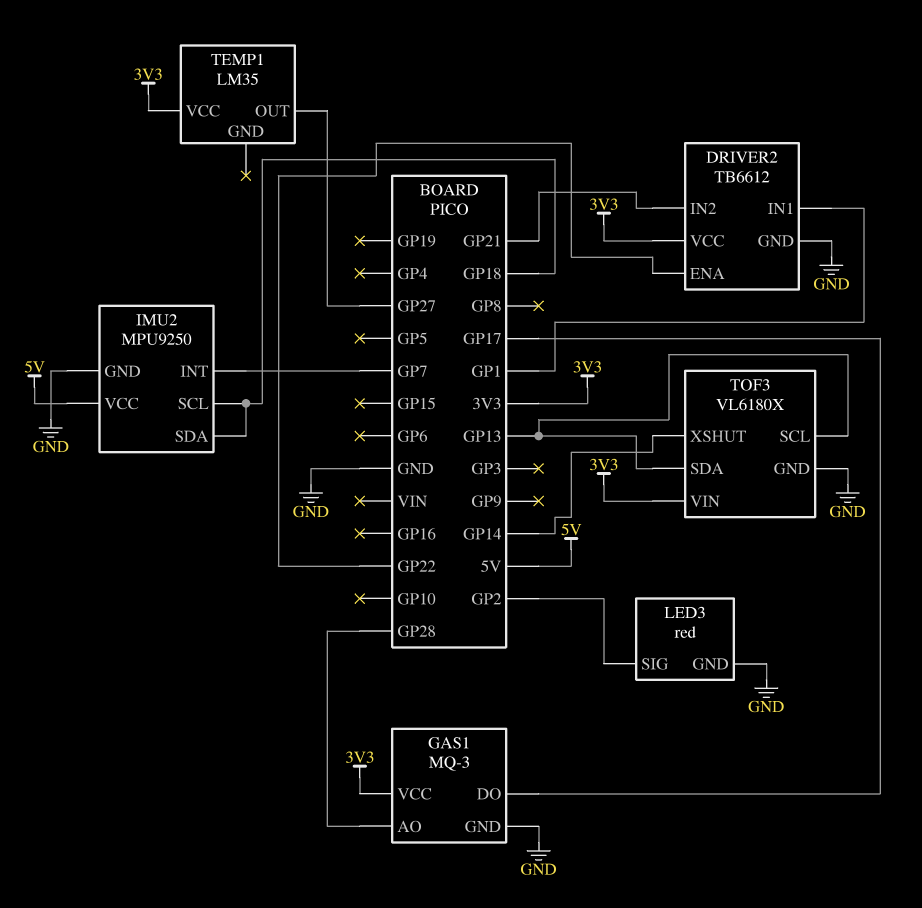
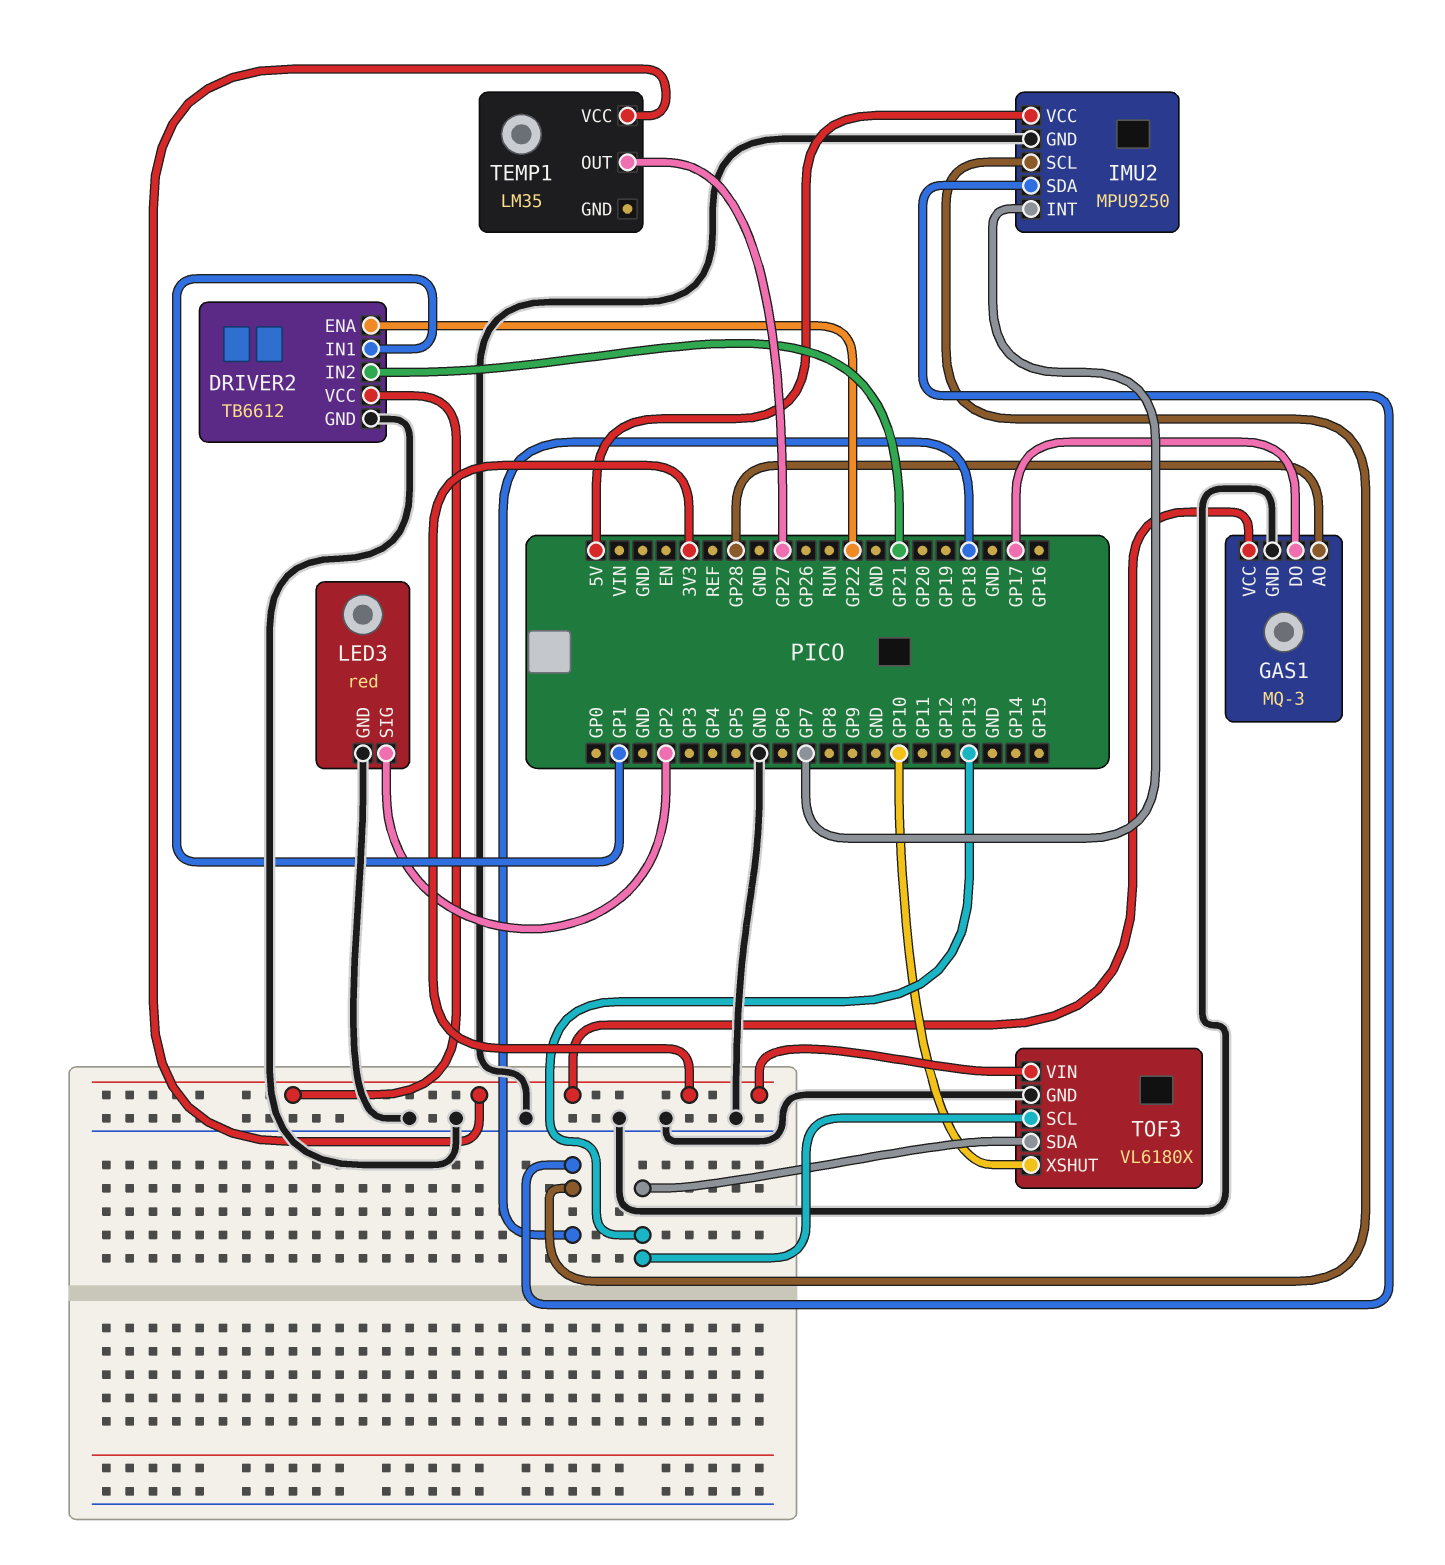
TOF3 pin XSHUT: GP14 -> GP10

